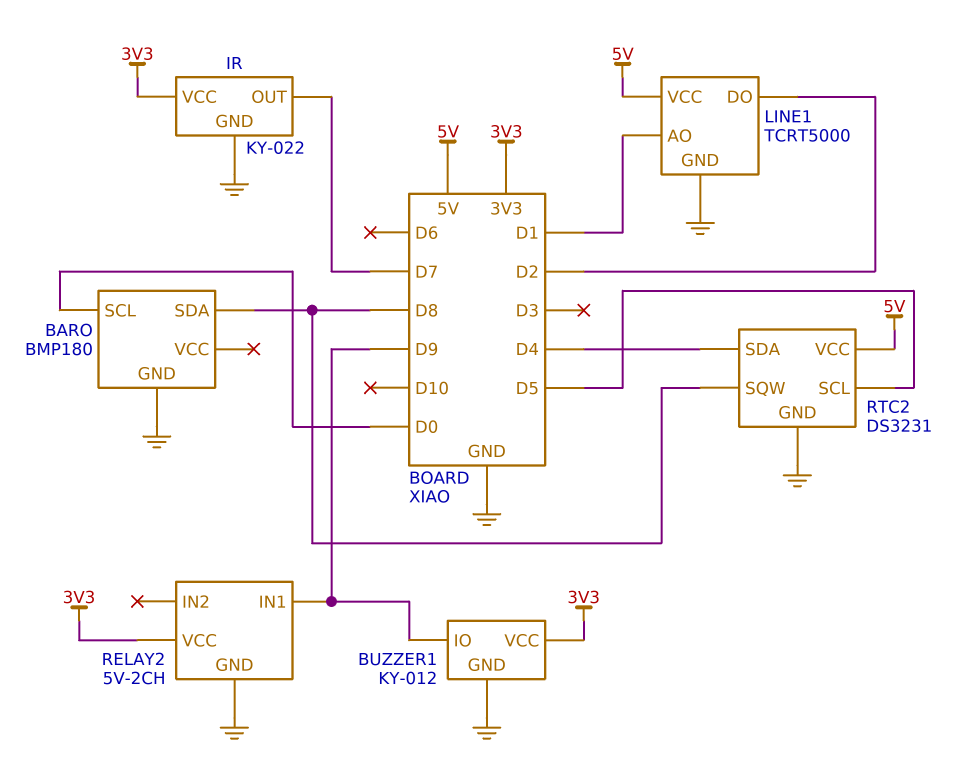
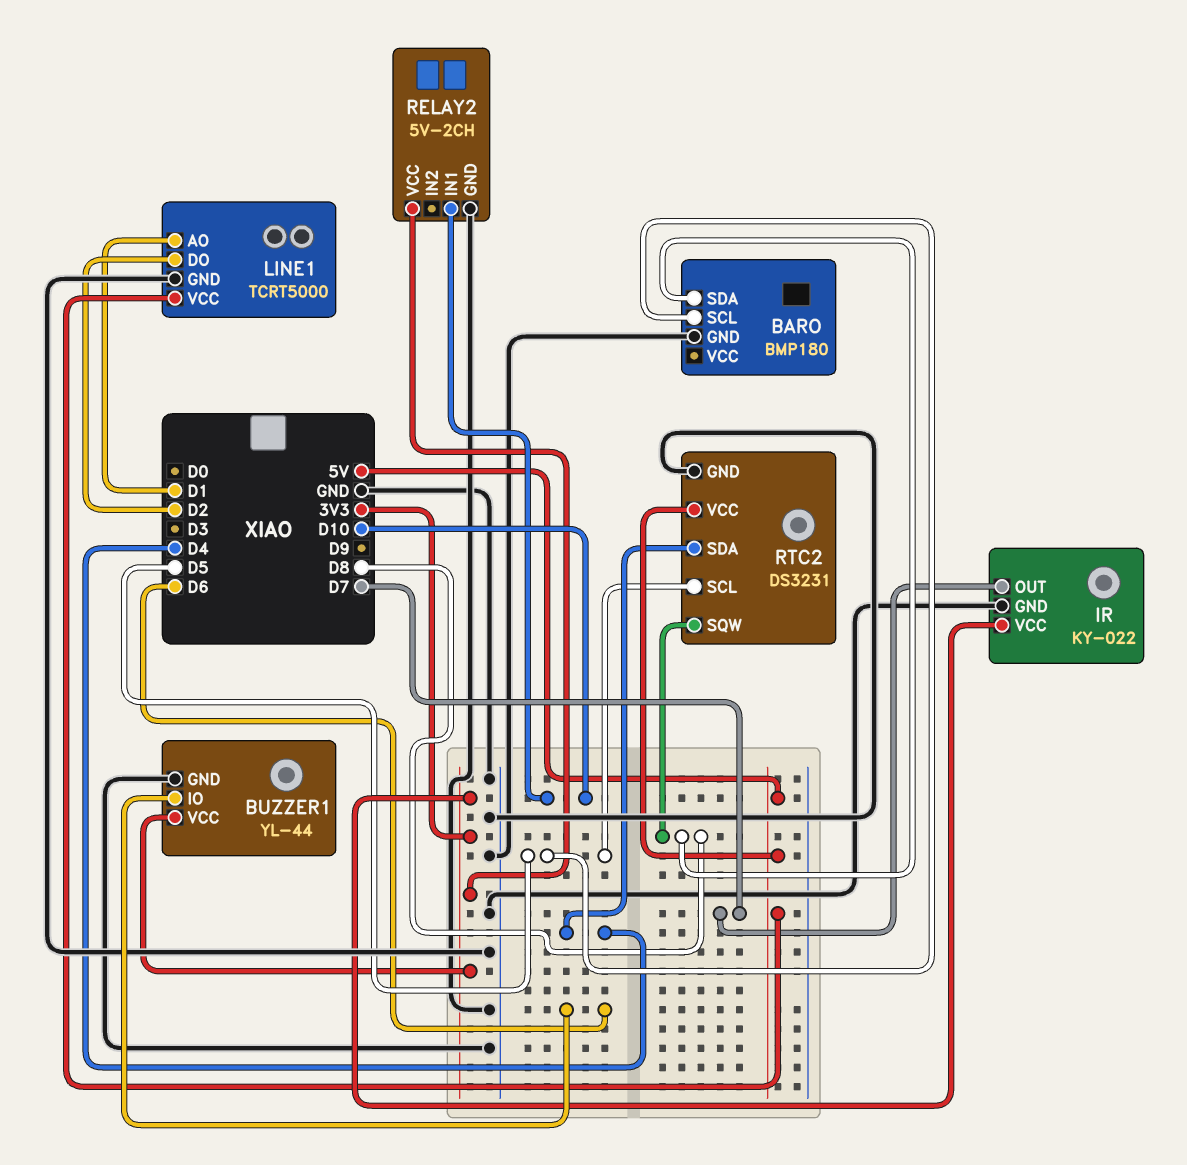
BARO pin SCL: D0 -> D5
BUZZER1: KY-012 -> YL-44
BUZZER1 pin IO: D9 -> D6
RELAY2 pin IN1: D9 -> D10

